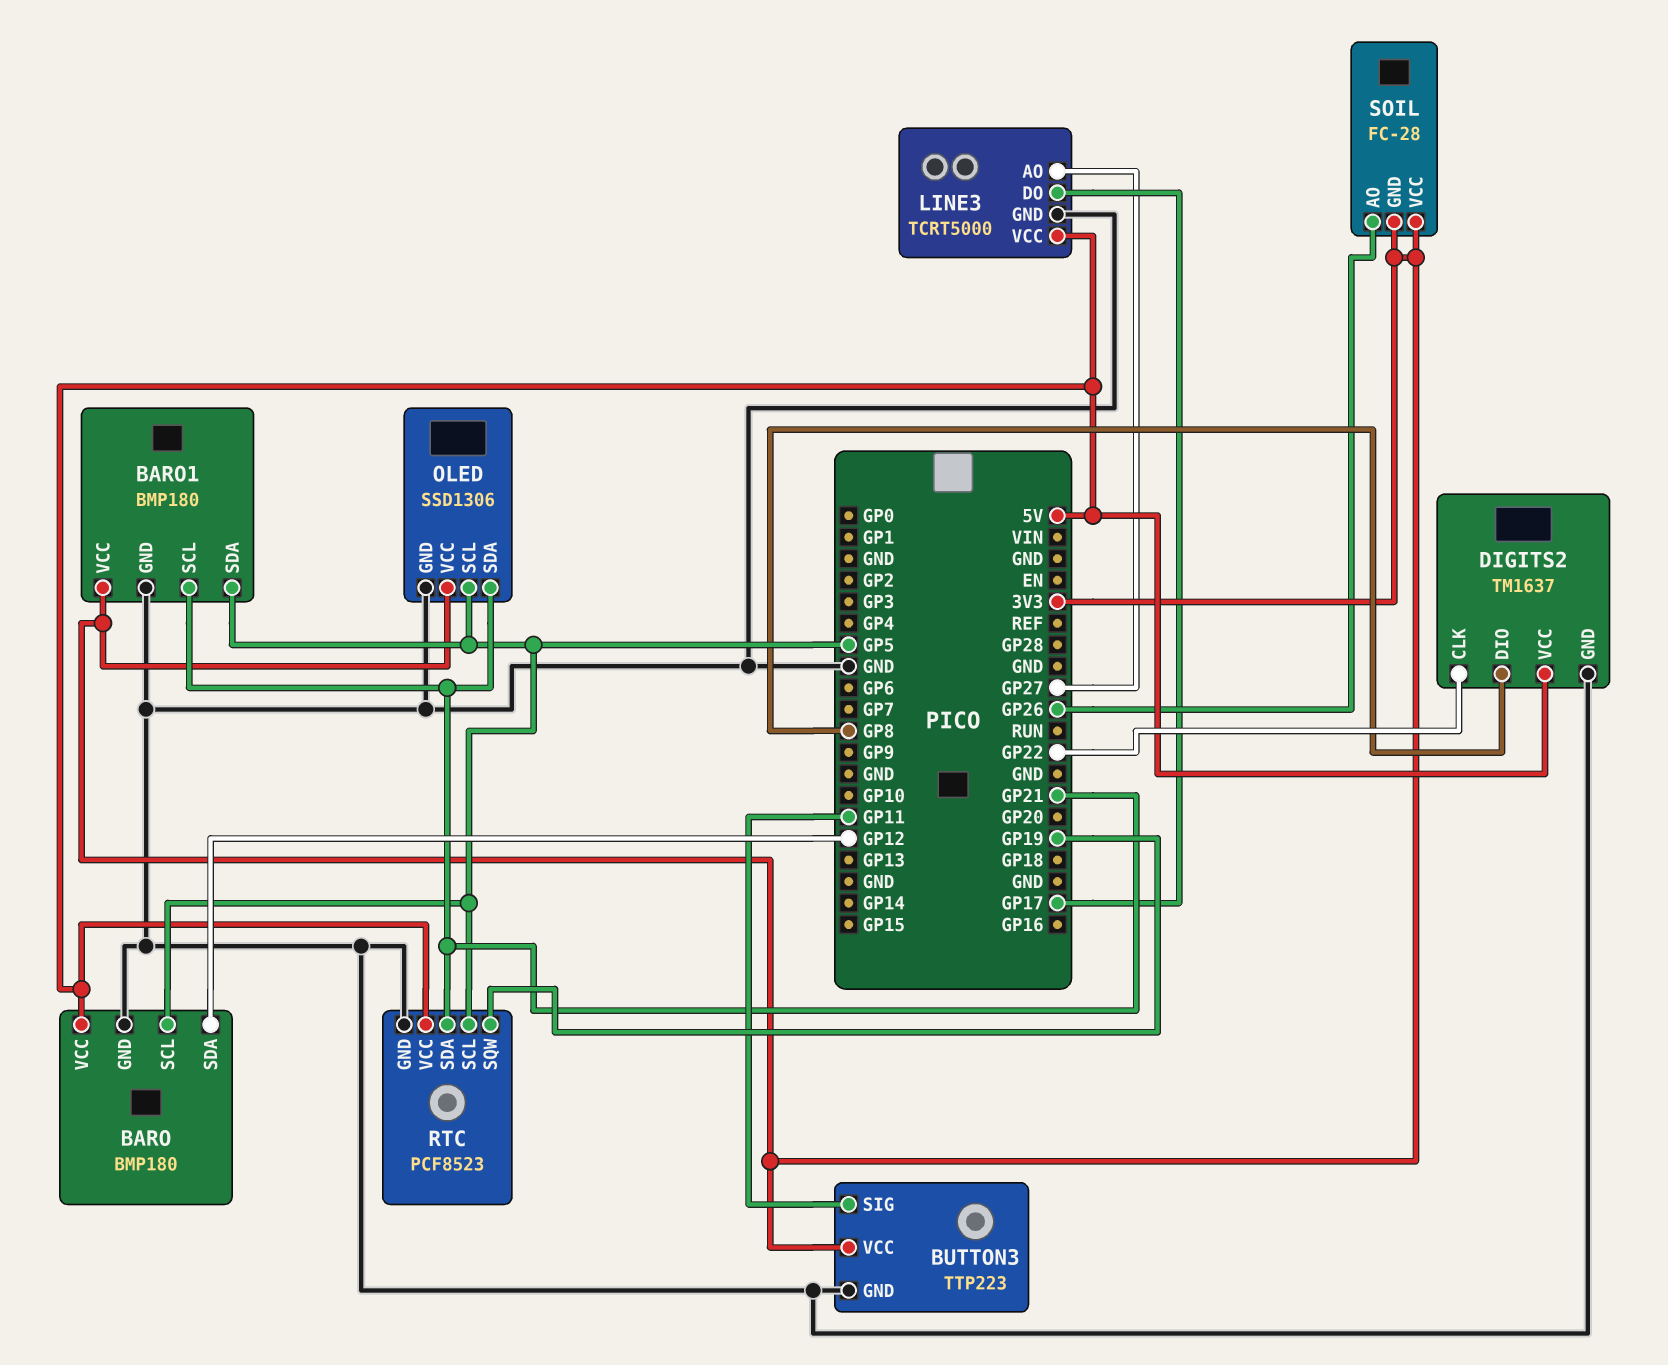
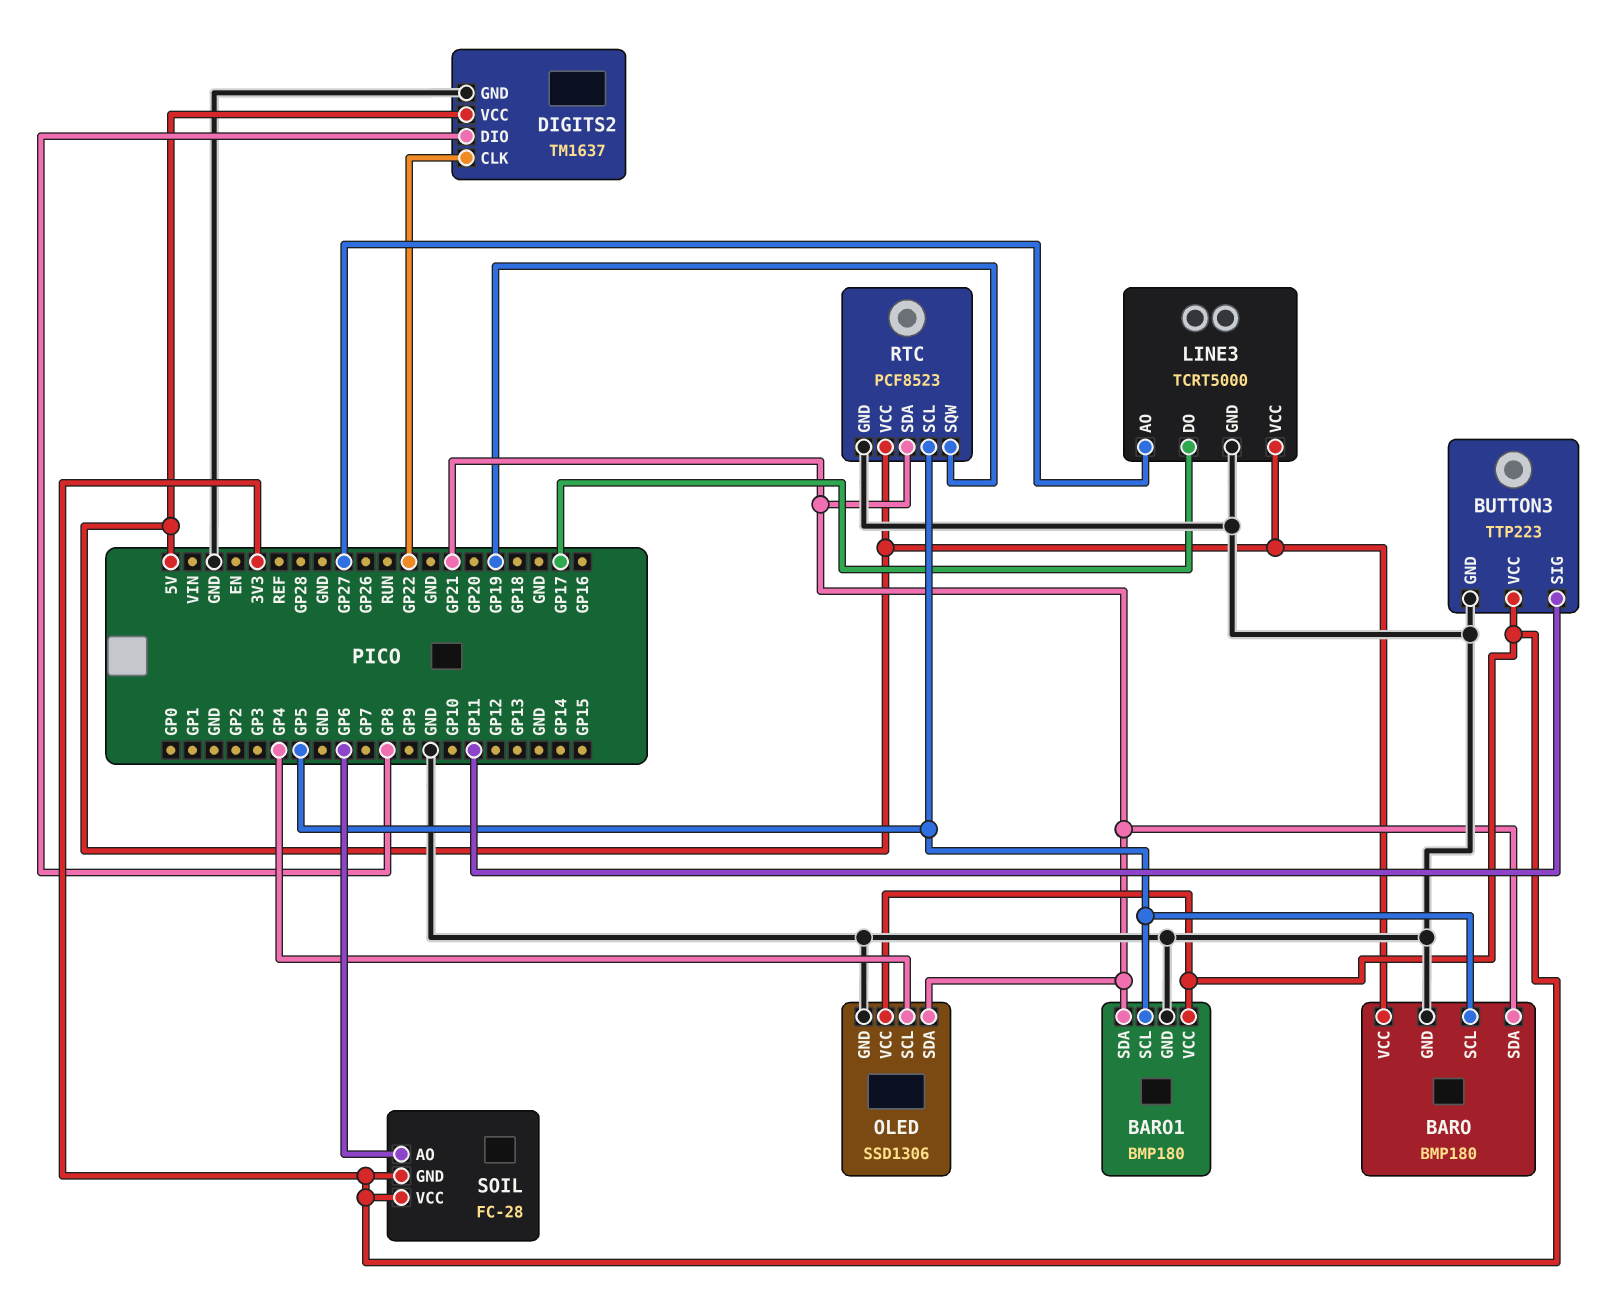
BARO pin SDA: GP12 -> GP21
BARO1 pin SCL: GP21 -> GP5
BARO1 pin SDA: GP5 -> GP21
OLED pin SCL: GP5 -> GP4
SOIL pin AO: GP26 -> GP6

